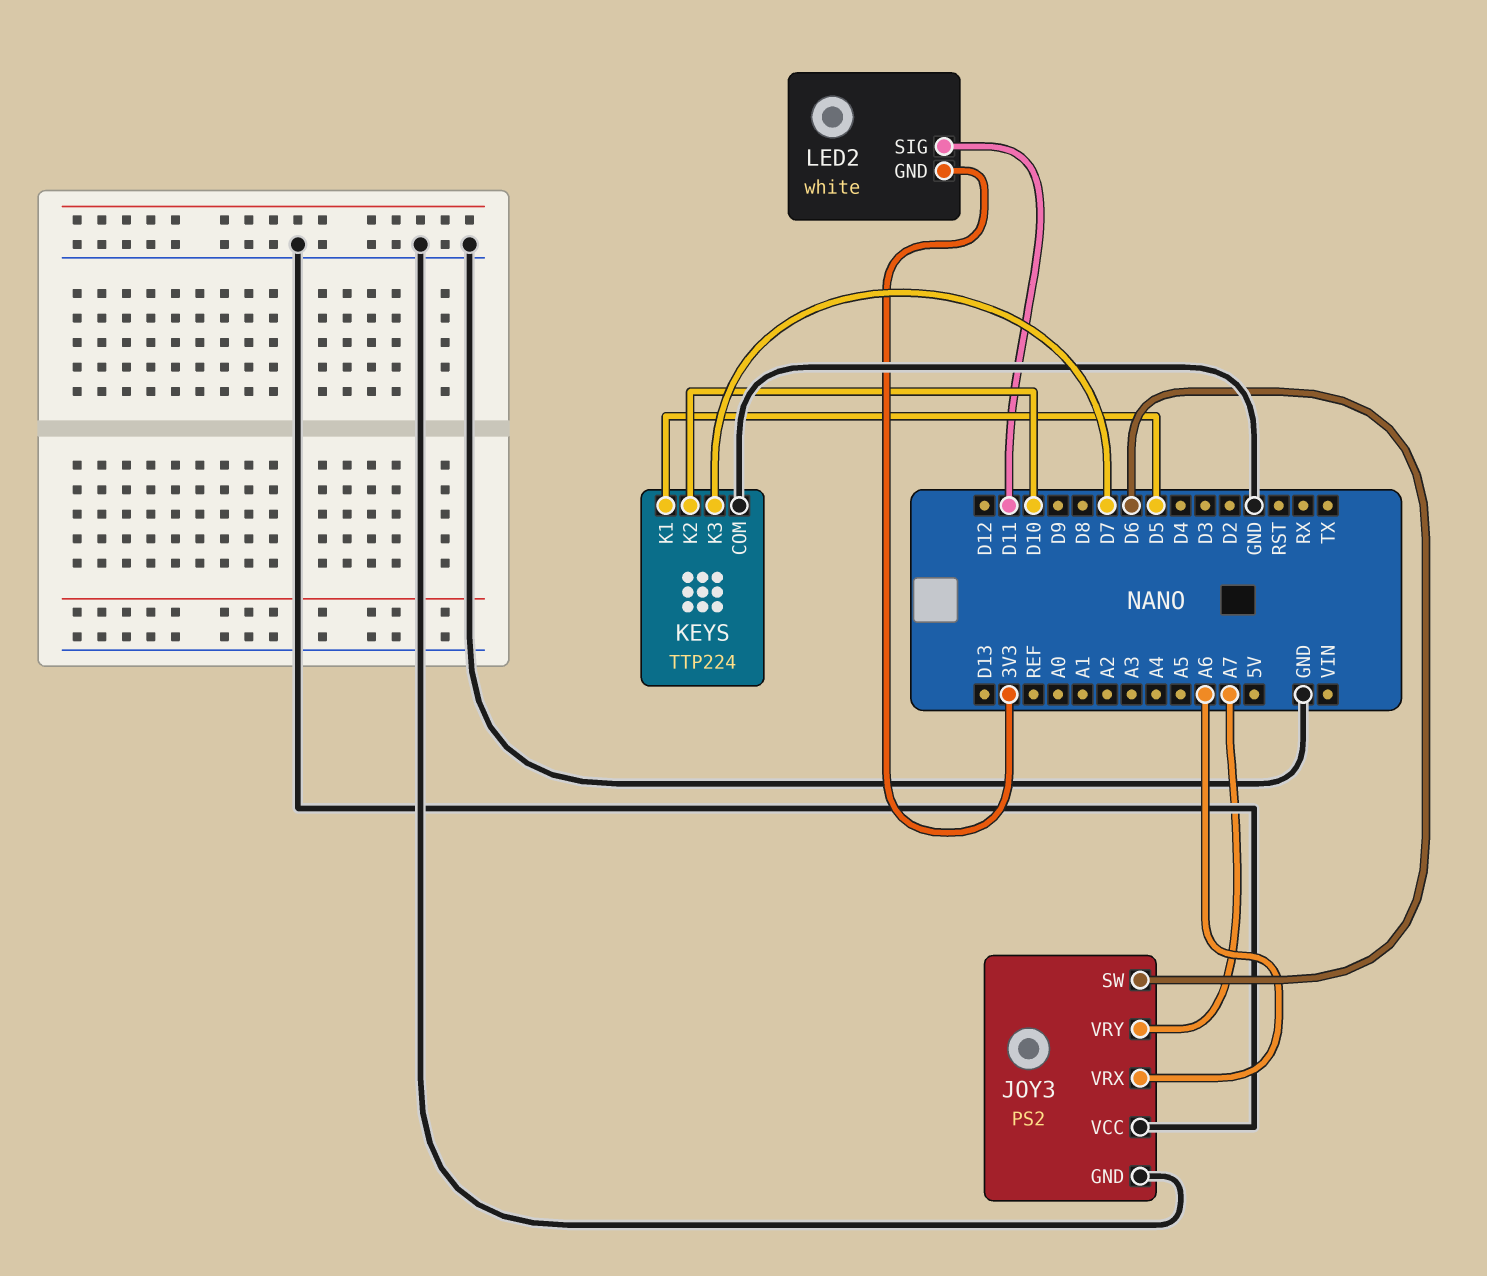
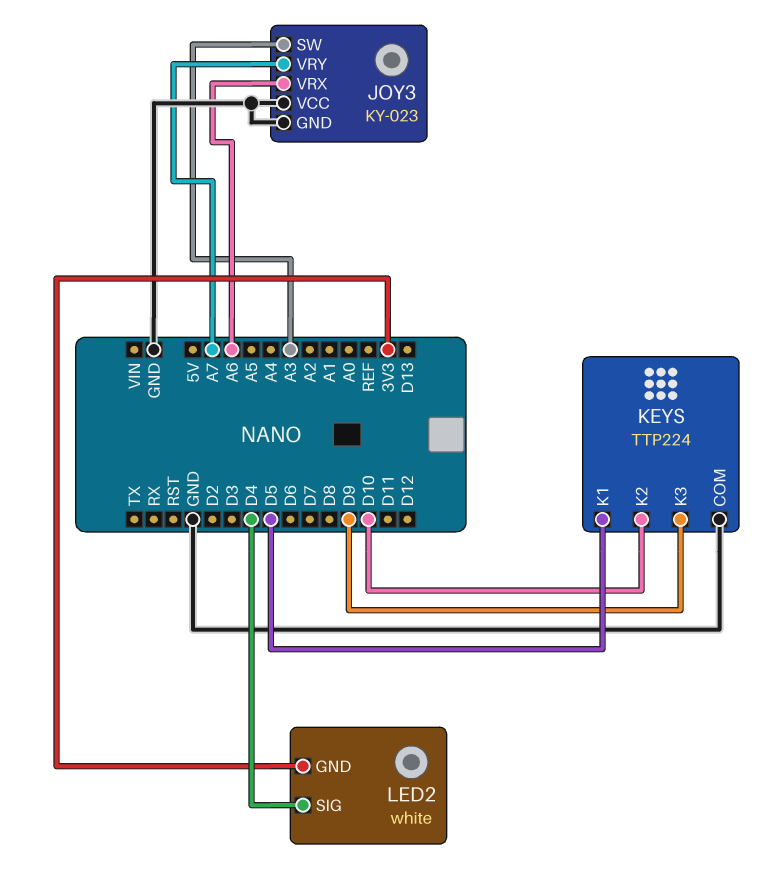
JOY3: PS2 -> KY-023
JOY3 pin SW: D6 -> A3
KEYS pin K3: D7 -> D9
LED2 pin SIG: D11 -> D4

